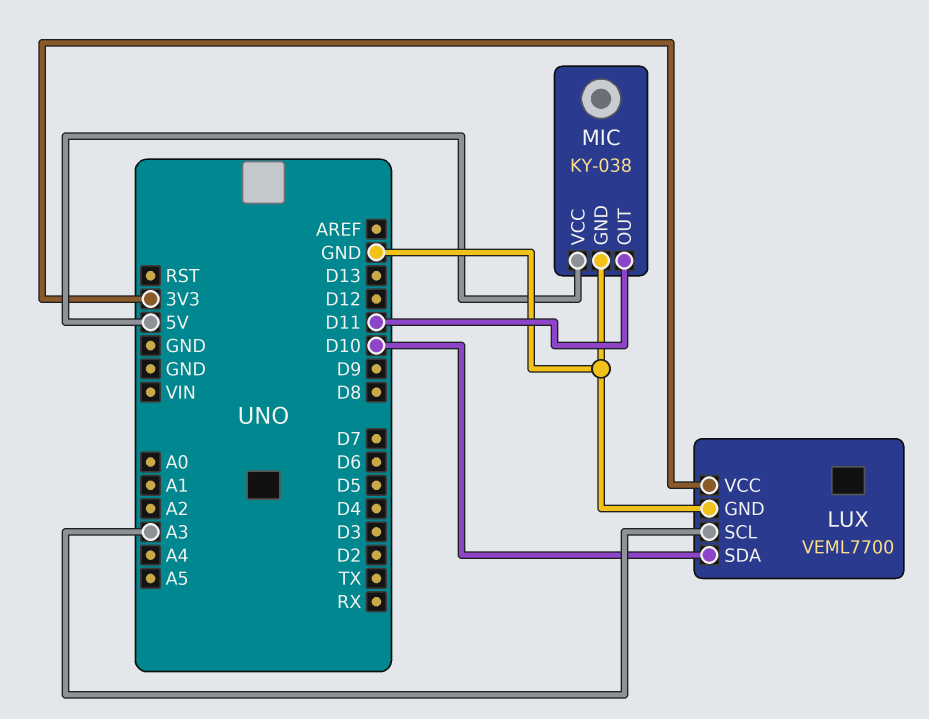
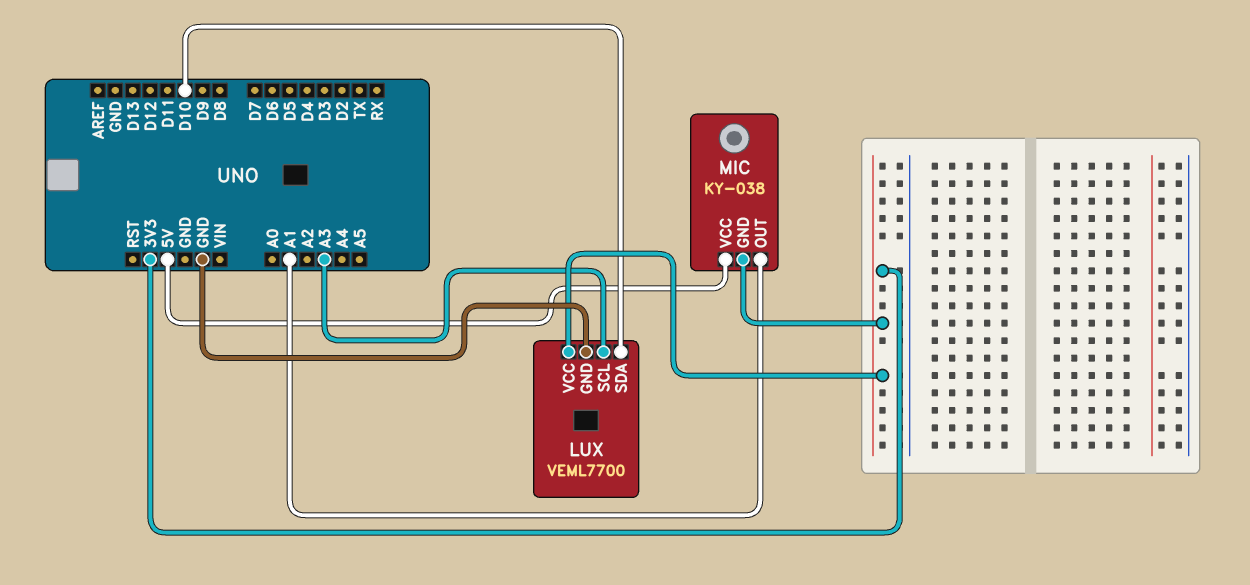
MIC pin GND: GND -> 3V3
MIC pin OUT: D11 -> A1

